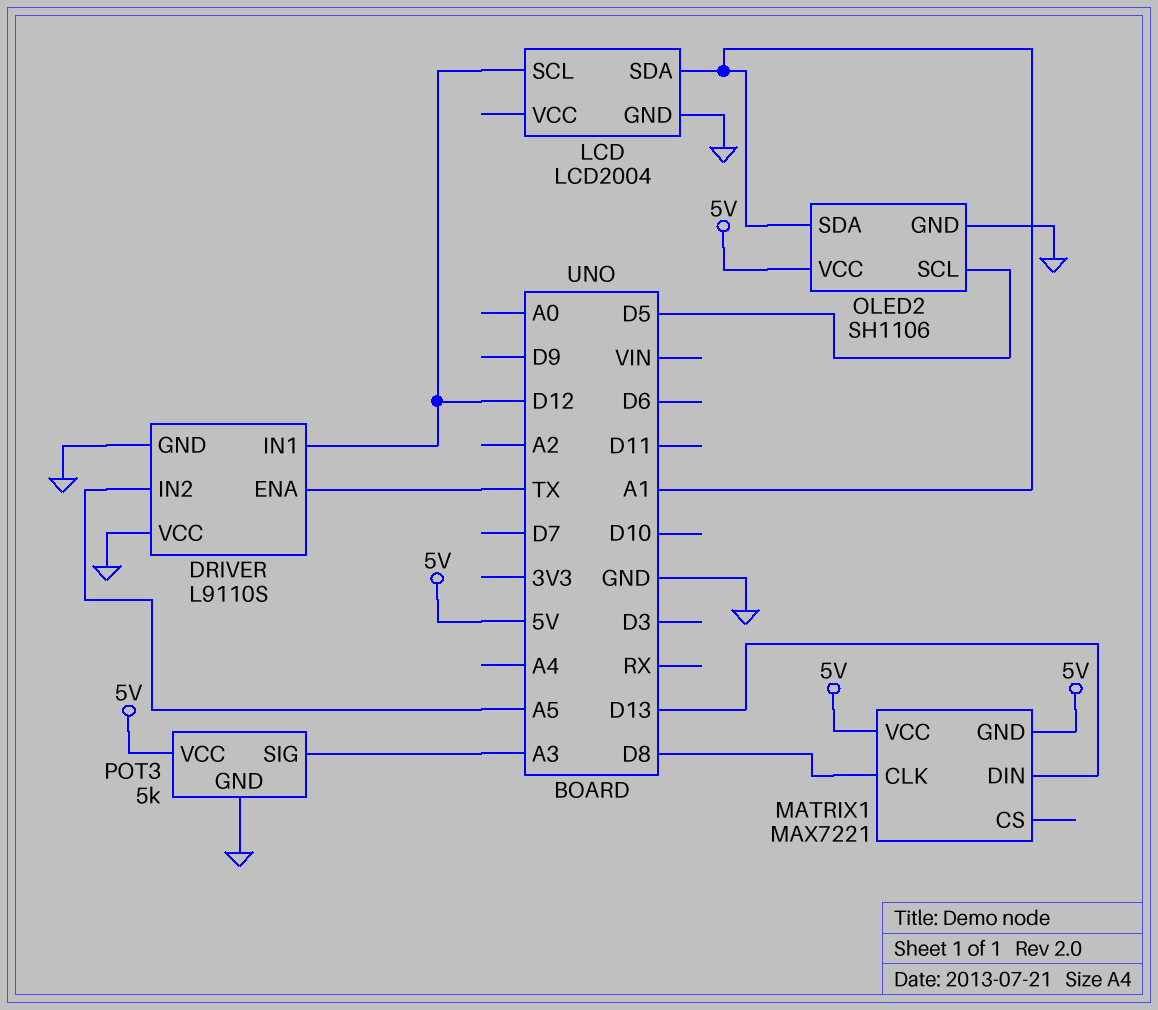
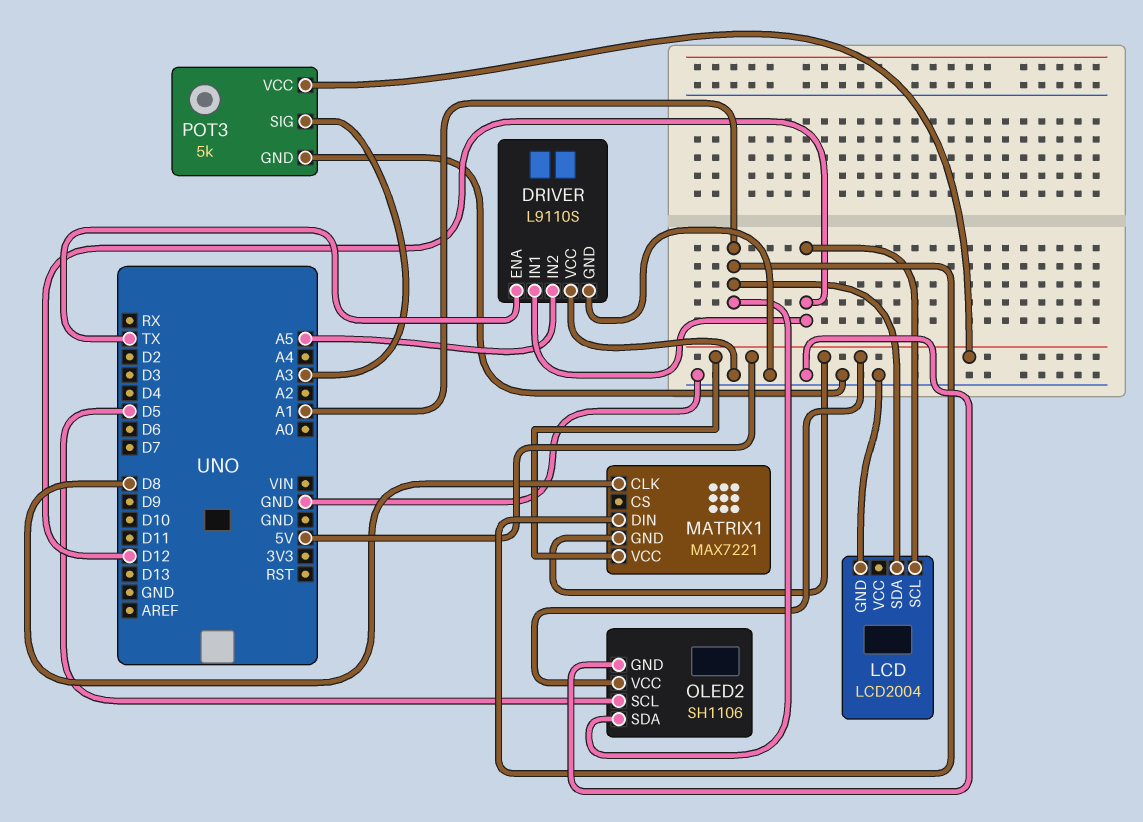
MATRIX1 pin DIN: D13 -> A1

